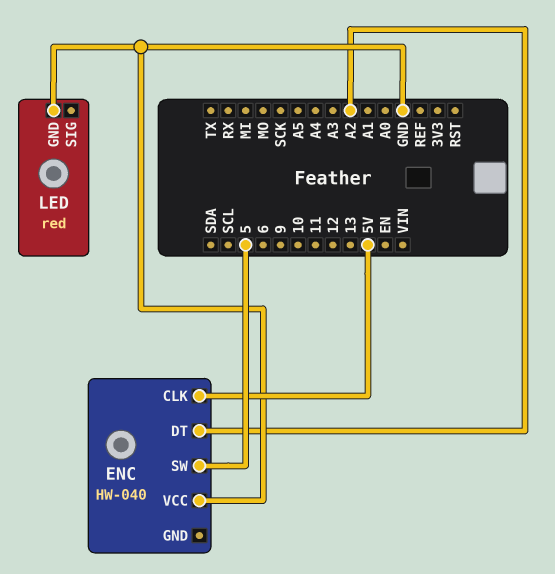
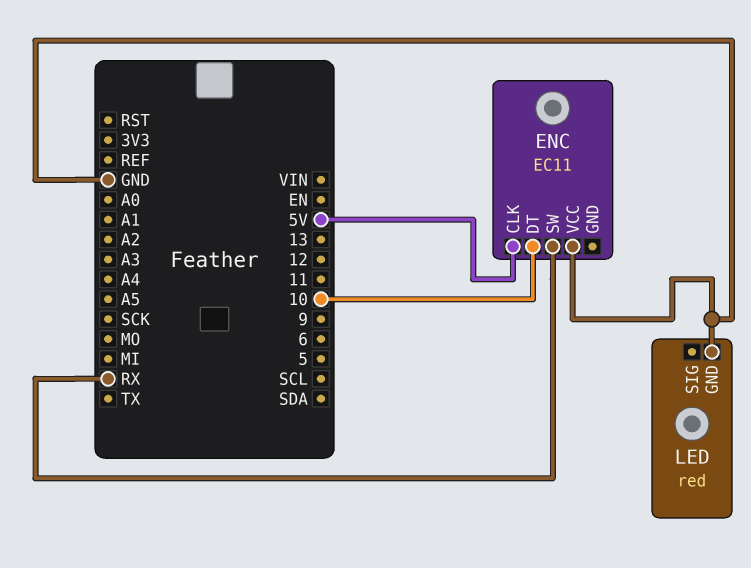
ENC: HW-040 -> EC11
ENC pin DT: A2 -> 10
ENC pin SW: 5 -> RX

